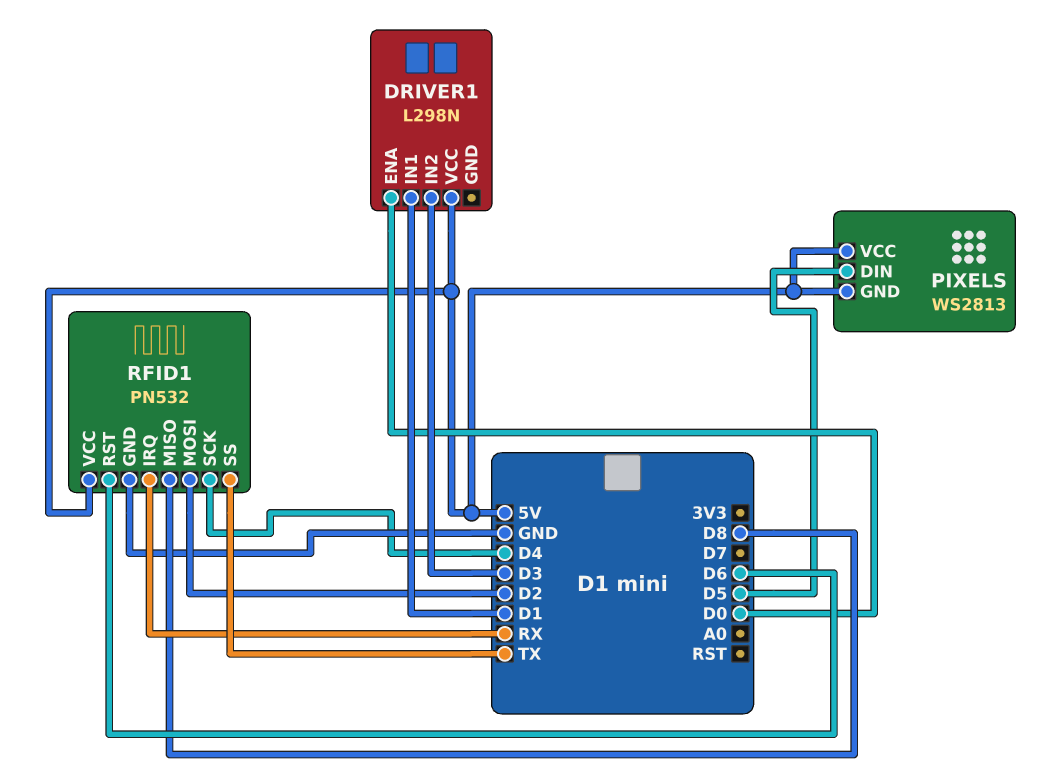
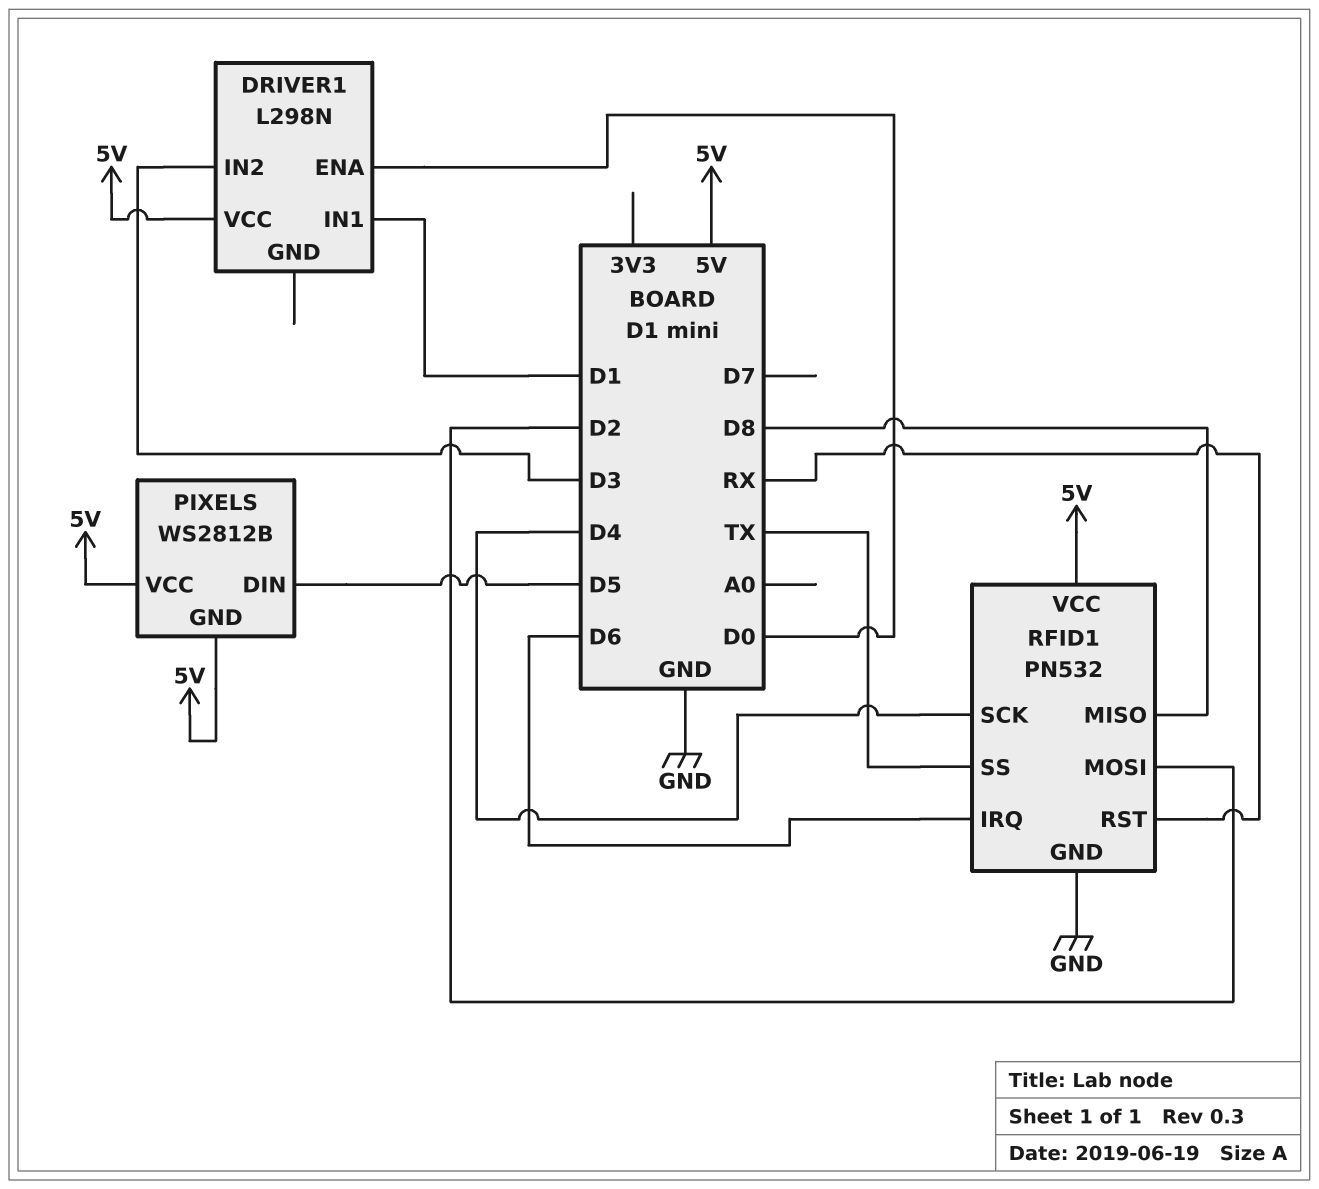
PIXELS: WS2813 -> WS2812B
RFID1 pin IRQ: RX -> D6
RFID1 pin RST: D6 -> RX

